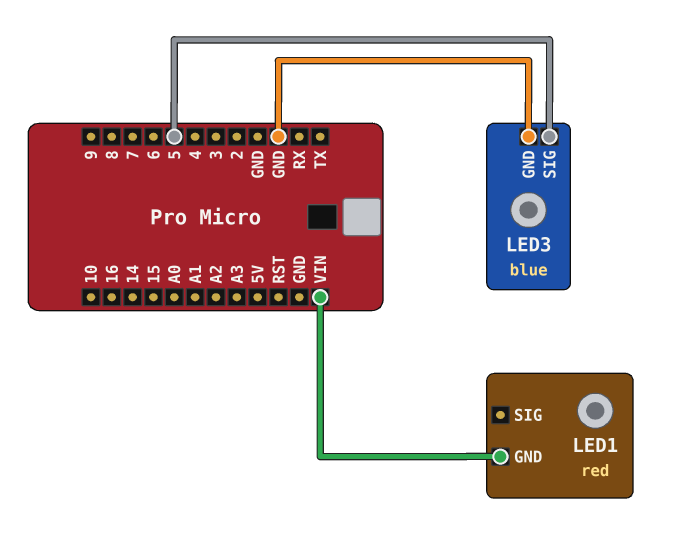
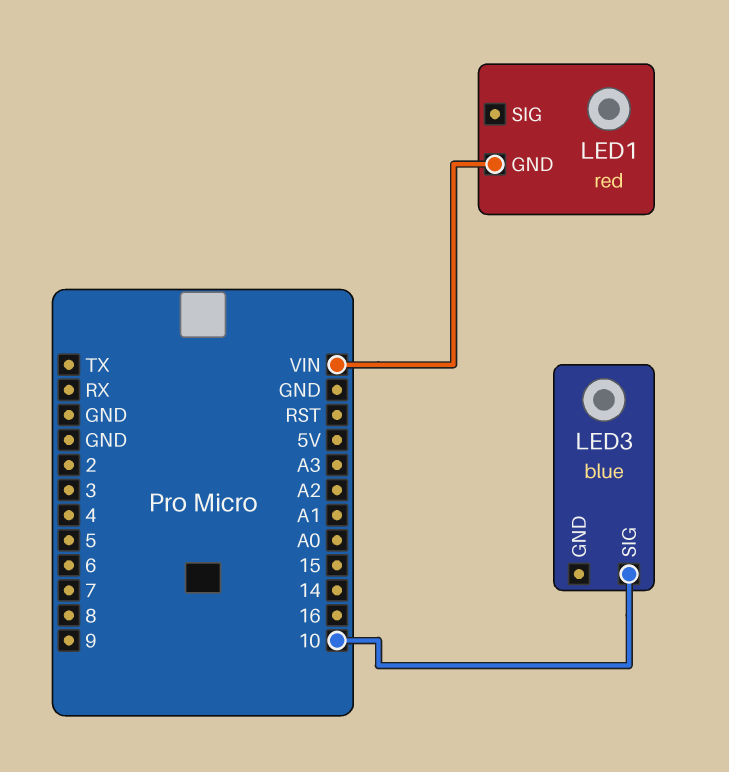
LED3 pin GND: GND -> none
LED3 pin SIG: 5 -> 10

